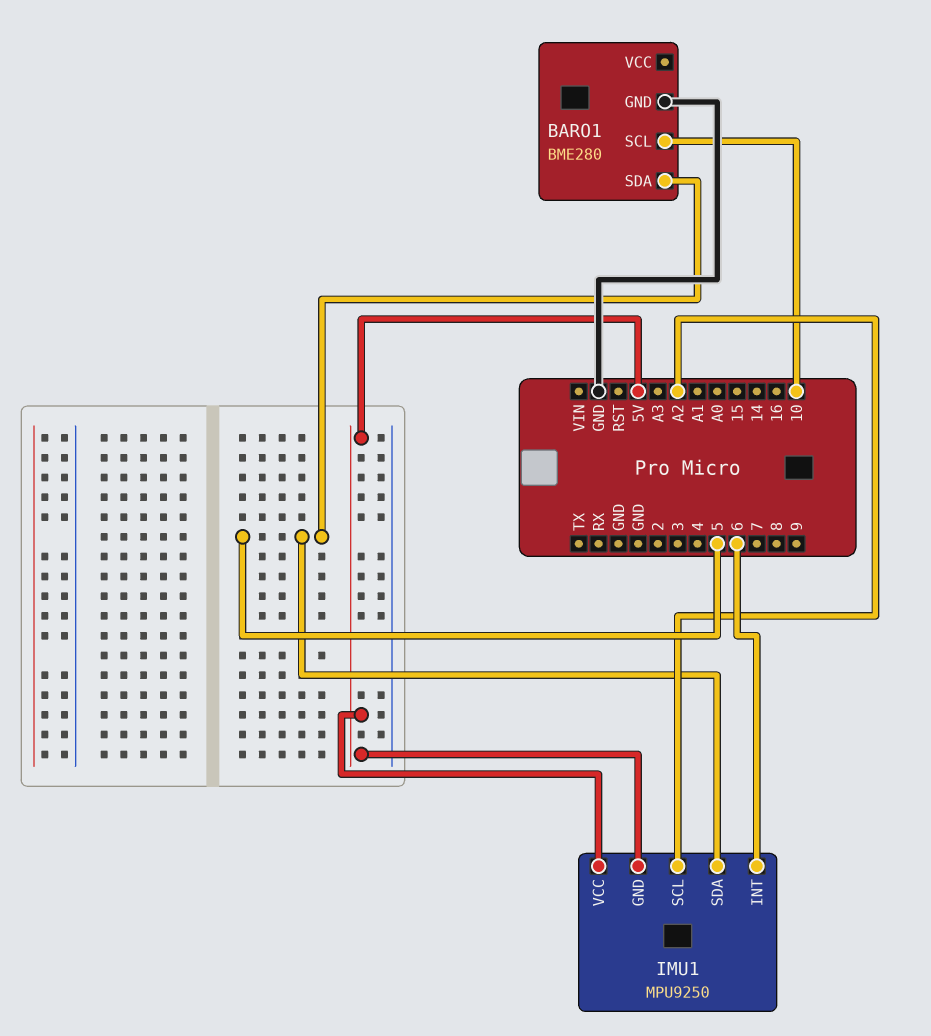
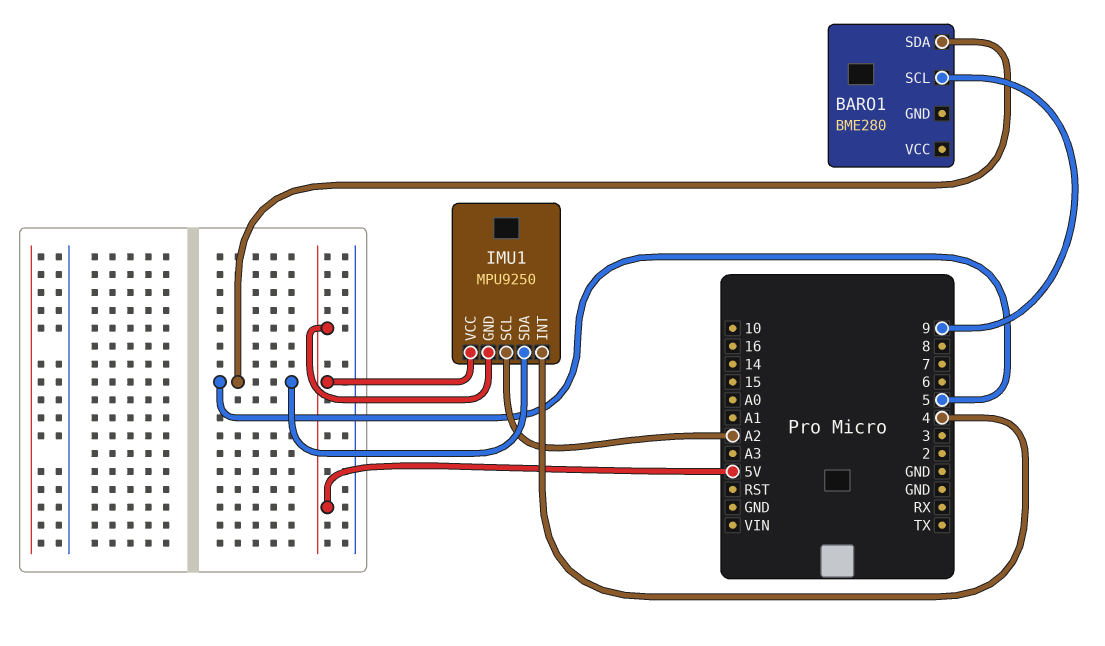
BARO1 pin GND: GND -> none
BARO1 pin SCL: 10 -> 9
IMU1 pin INT: 6 -> 4

